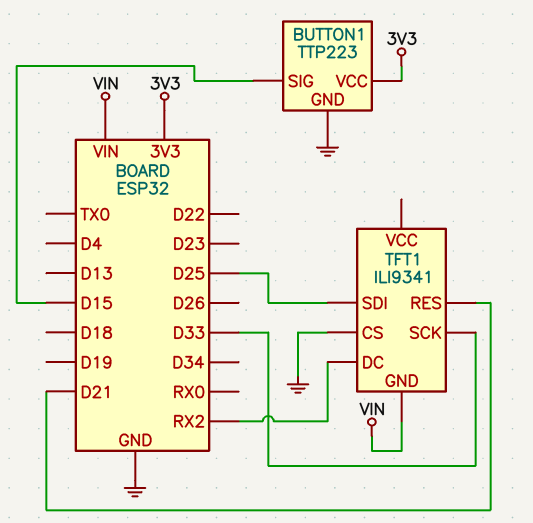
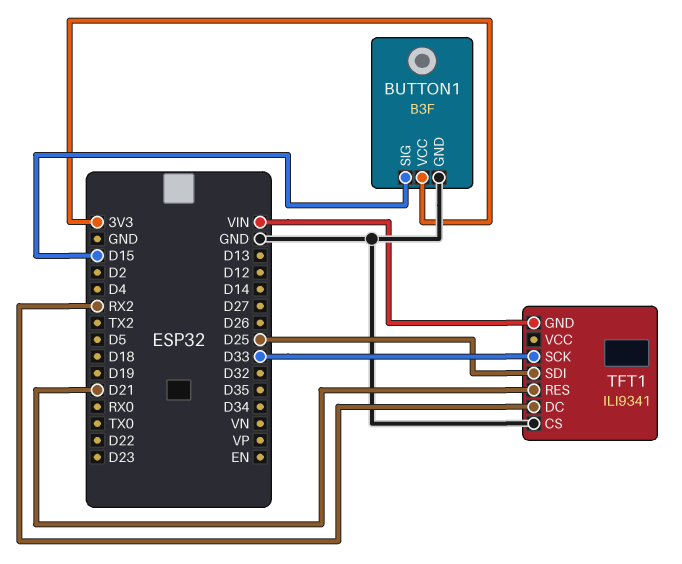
BUTTON1: TTP223 -> B3F

